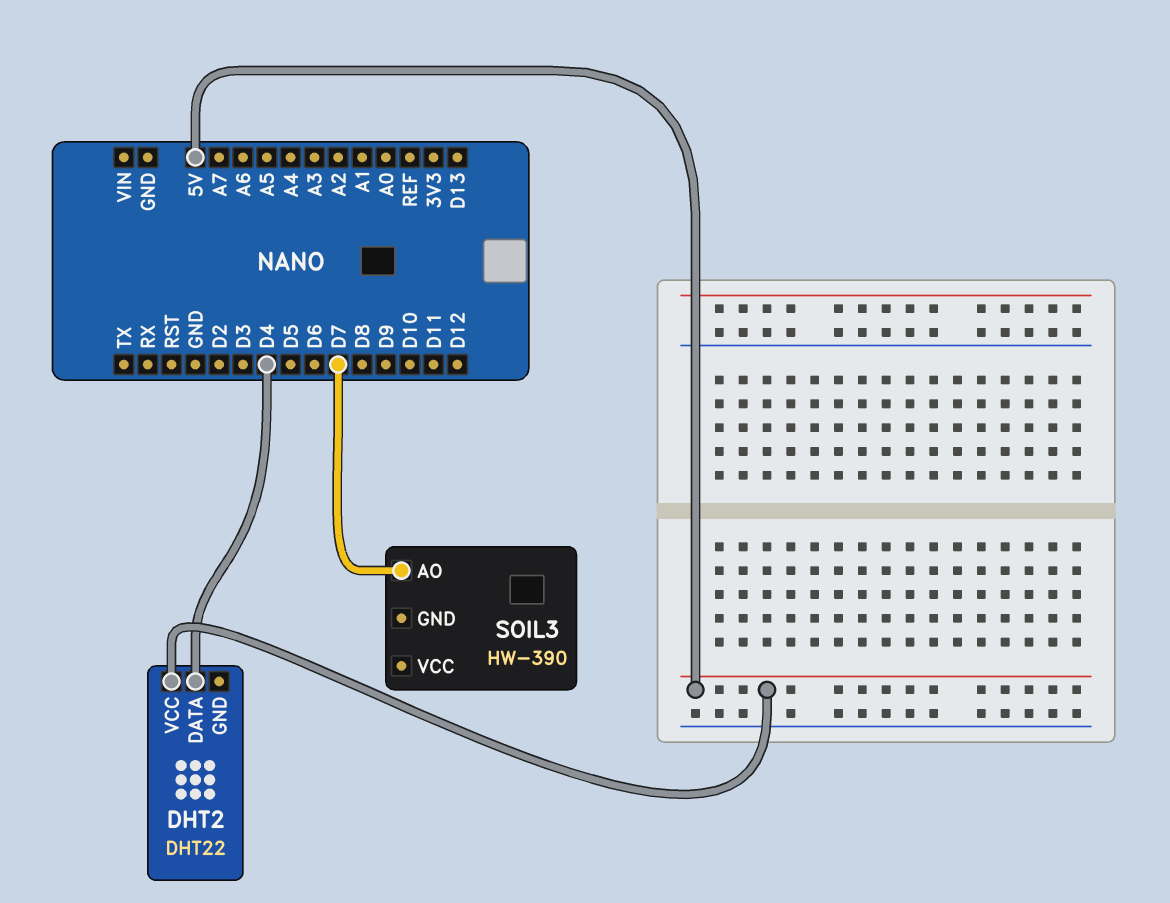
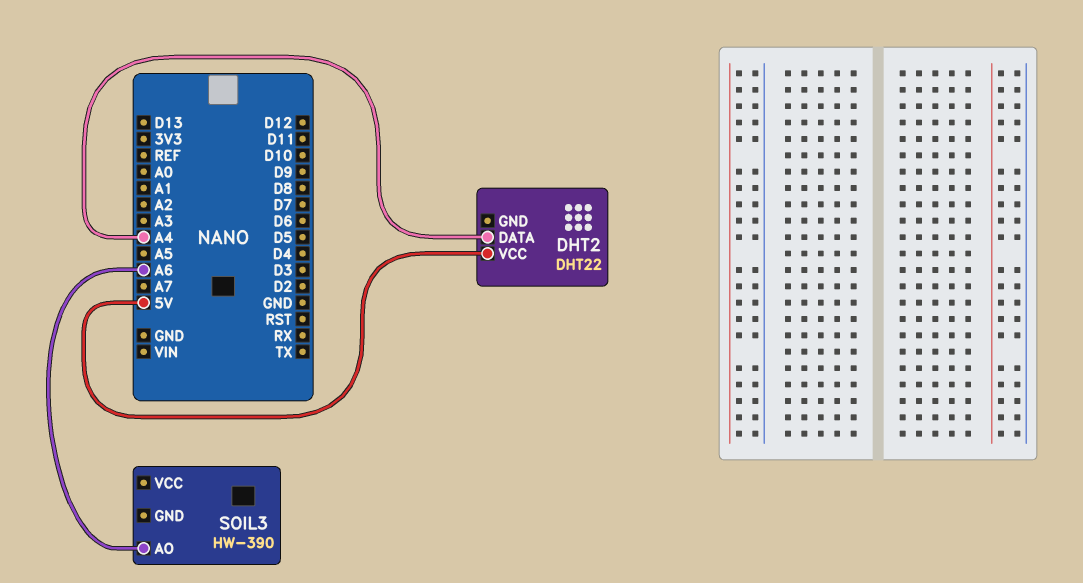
DHT2 pin DATA: D4 -> A4
SOIL3 pin AO: D7 -> A6

